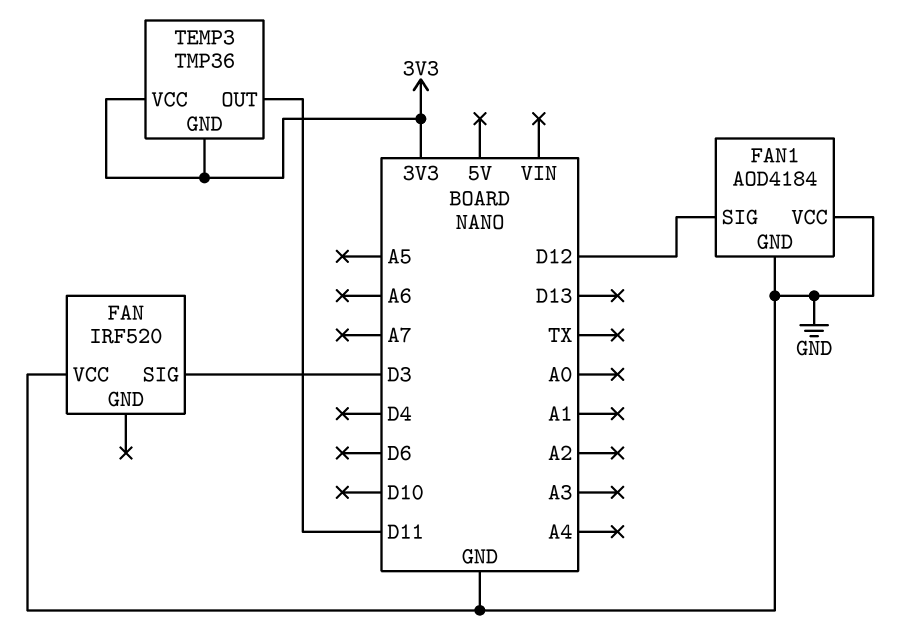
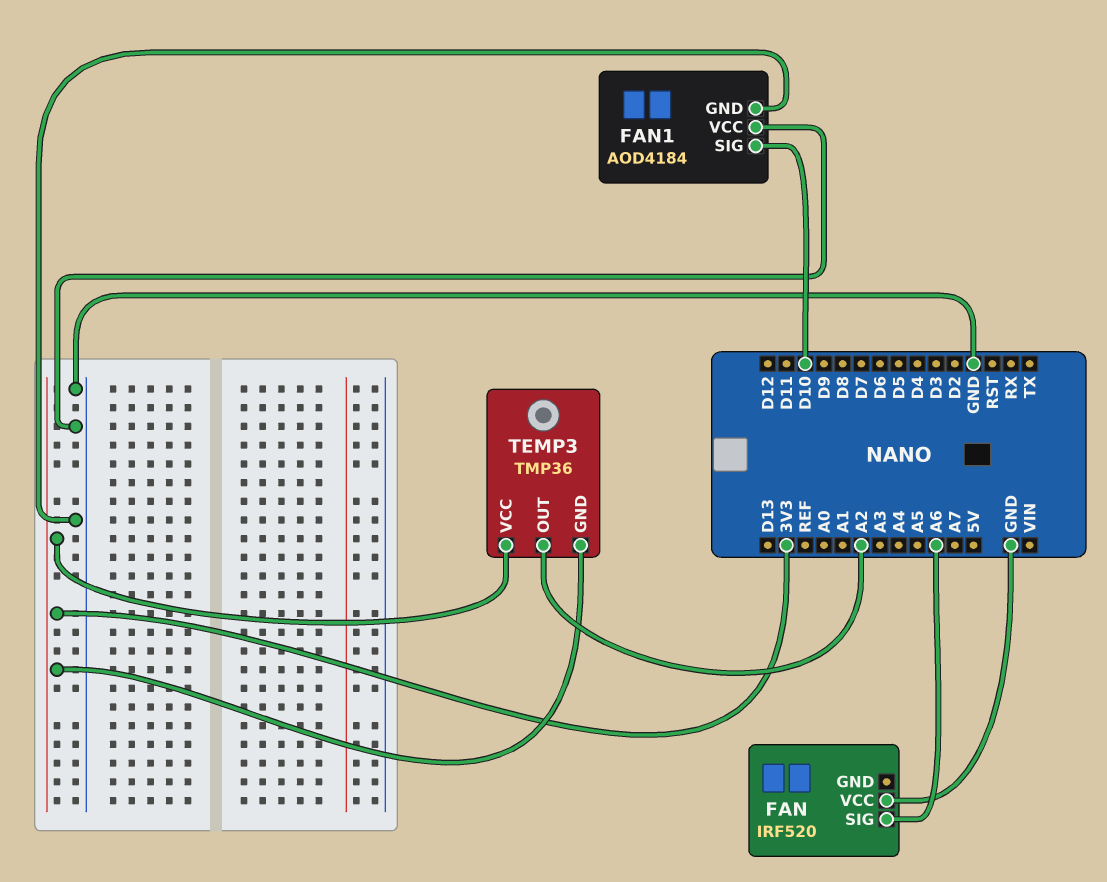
FAN pin SIG: D3 -> A6
FAN1 pin SIG: D12 -> D10
TEMP3 pin OUT: D11 -> A2

